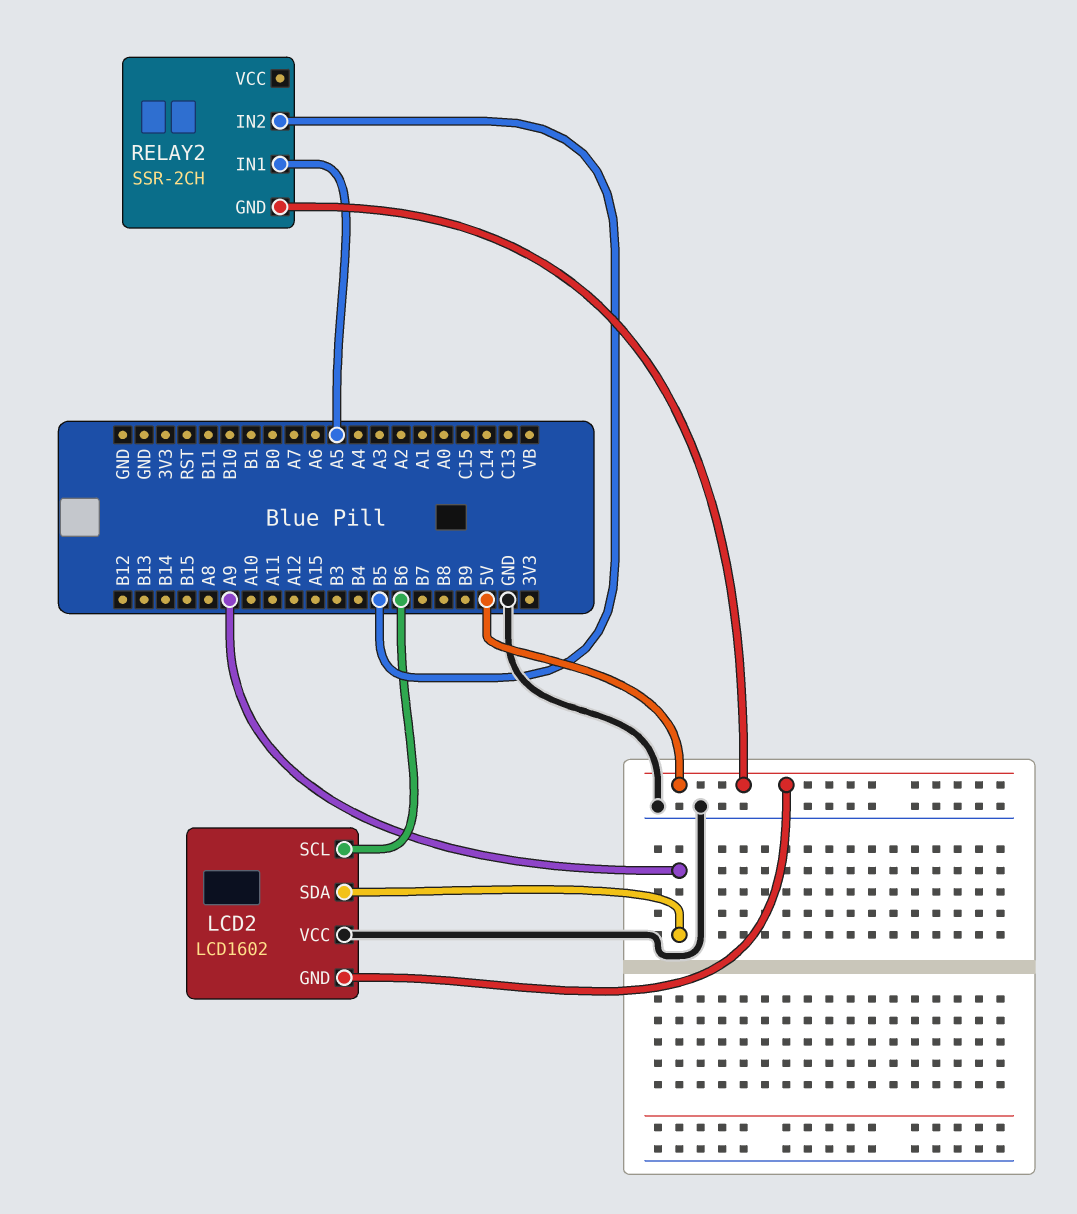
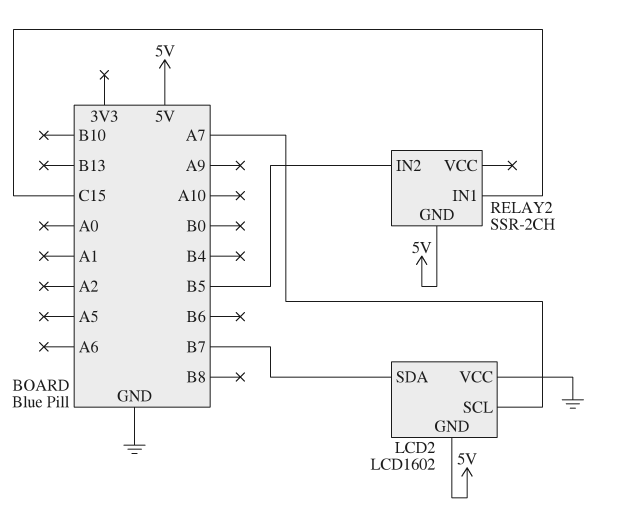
LCD2 pin SCL: B6 -> A7
LCD2 pin SDA: A9 -> B7
RELAY2 pin IN1: A5 -> C15

